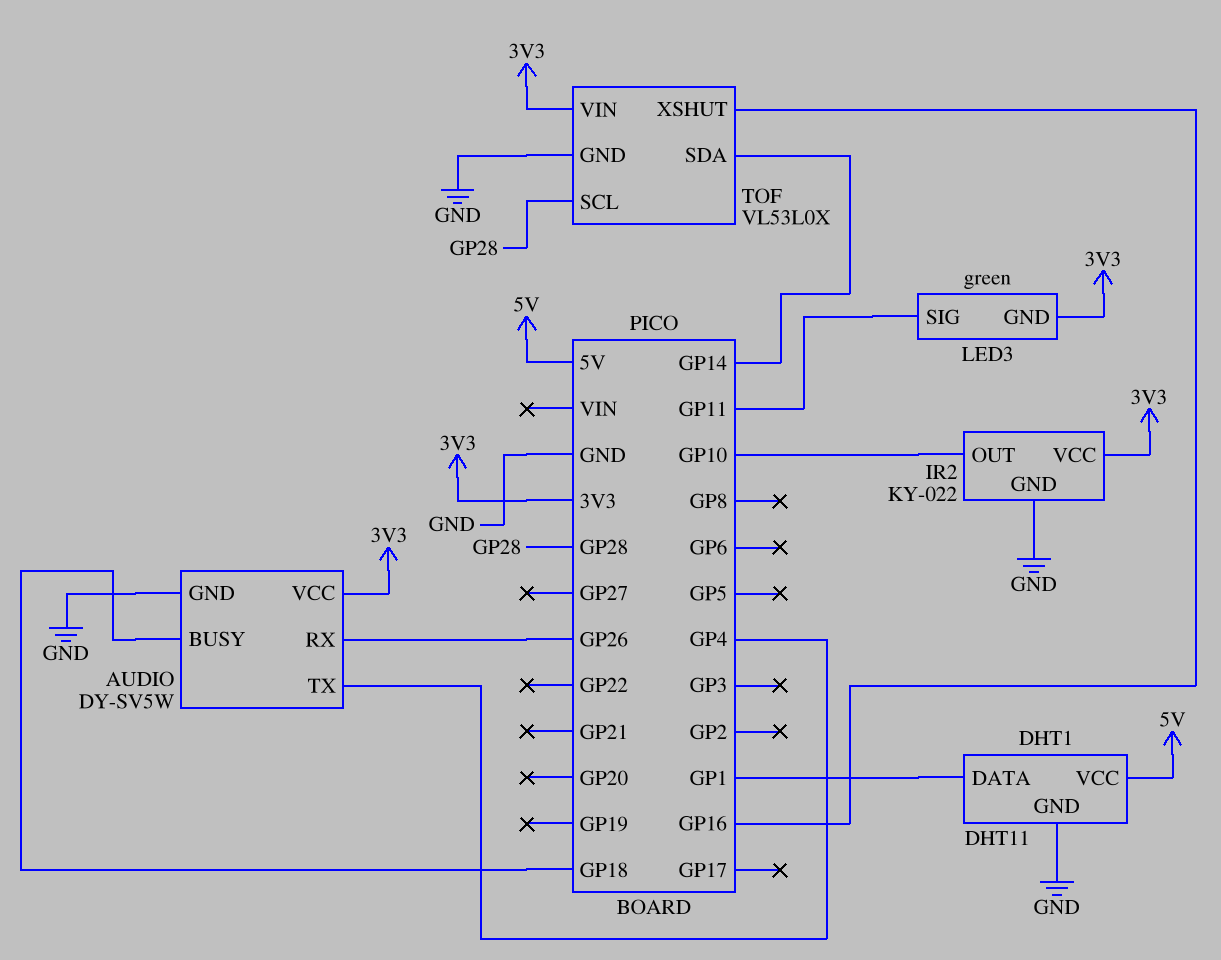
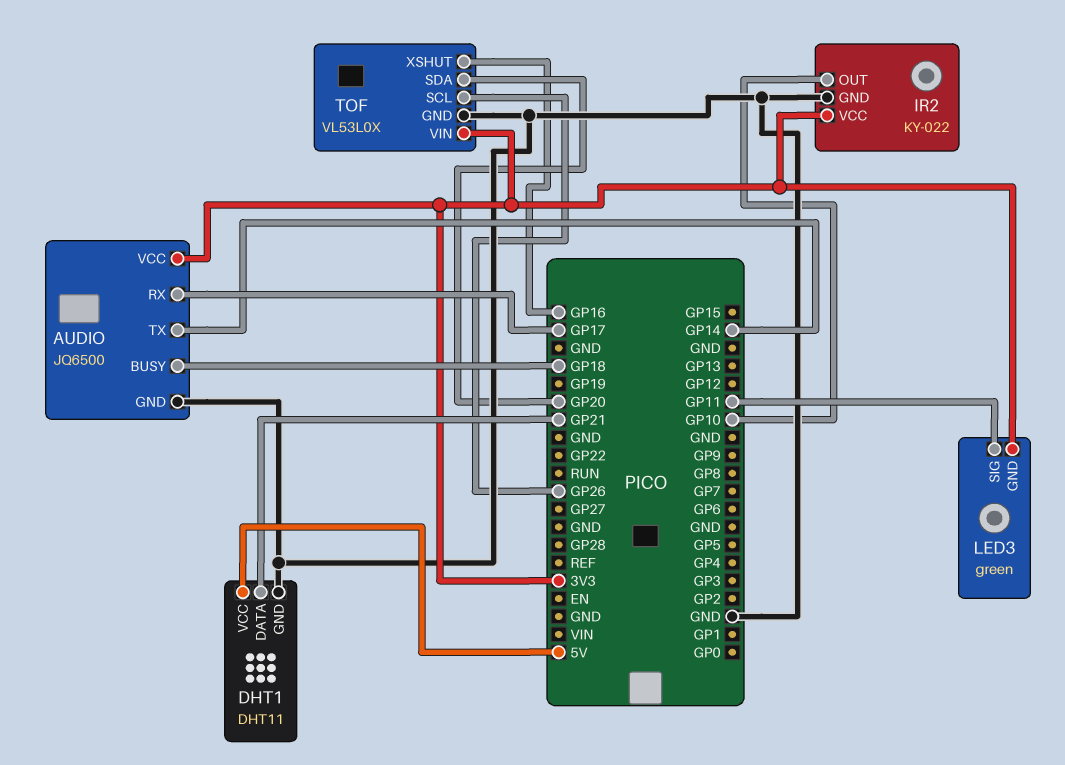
AUDIO: DY-SV5W -> JQ6500
AUDIO pin RX: GP26 -> GP17
AUDIO pin TX: GP4 -> GP14
DHT1 pin DATA: GP1 -> GP21
TOF pin SCL: GP28 -> GP26
TOF pin SDA: GP14 -> GP20

